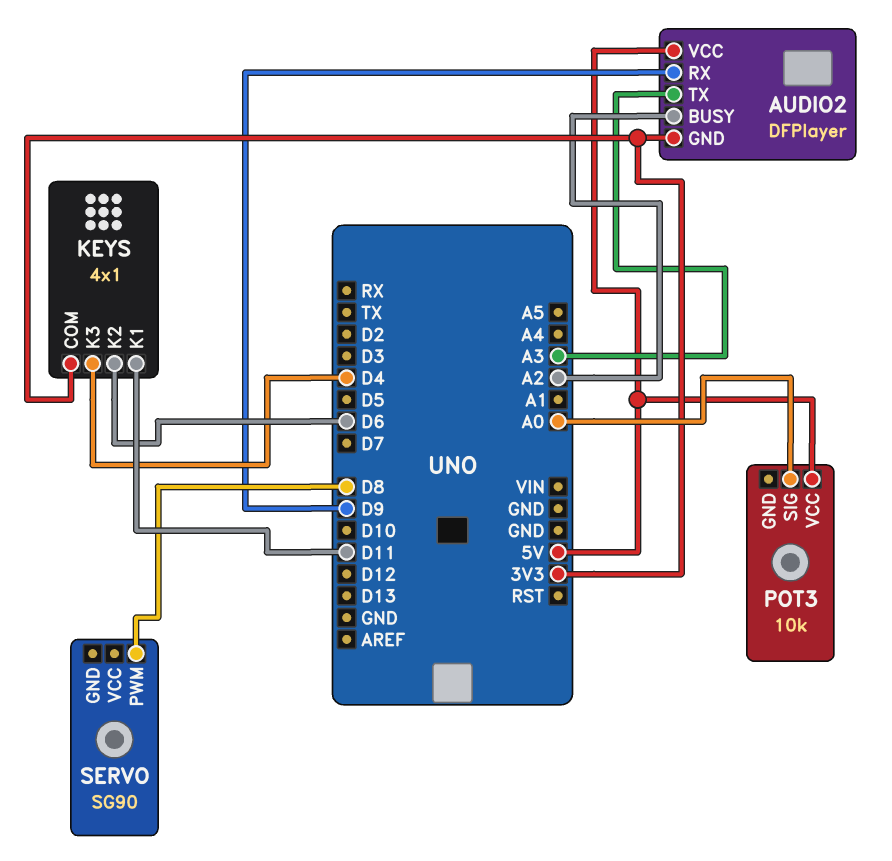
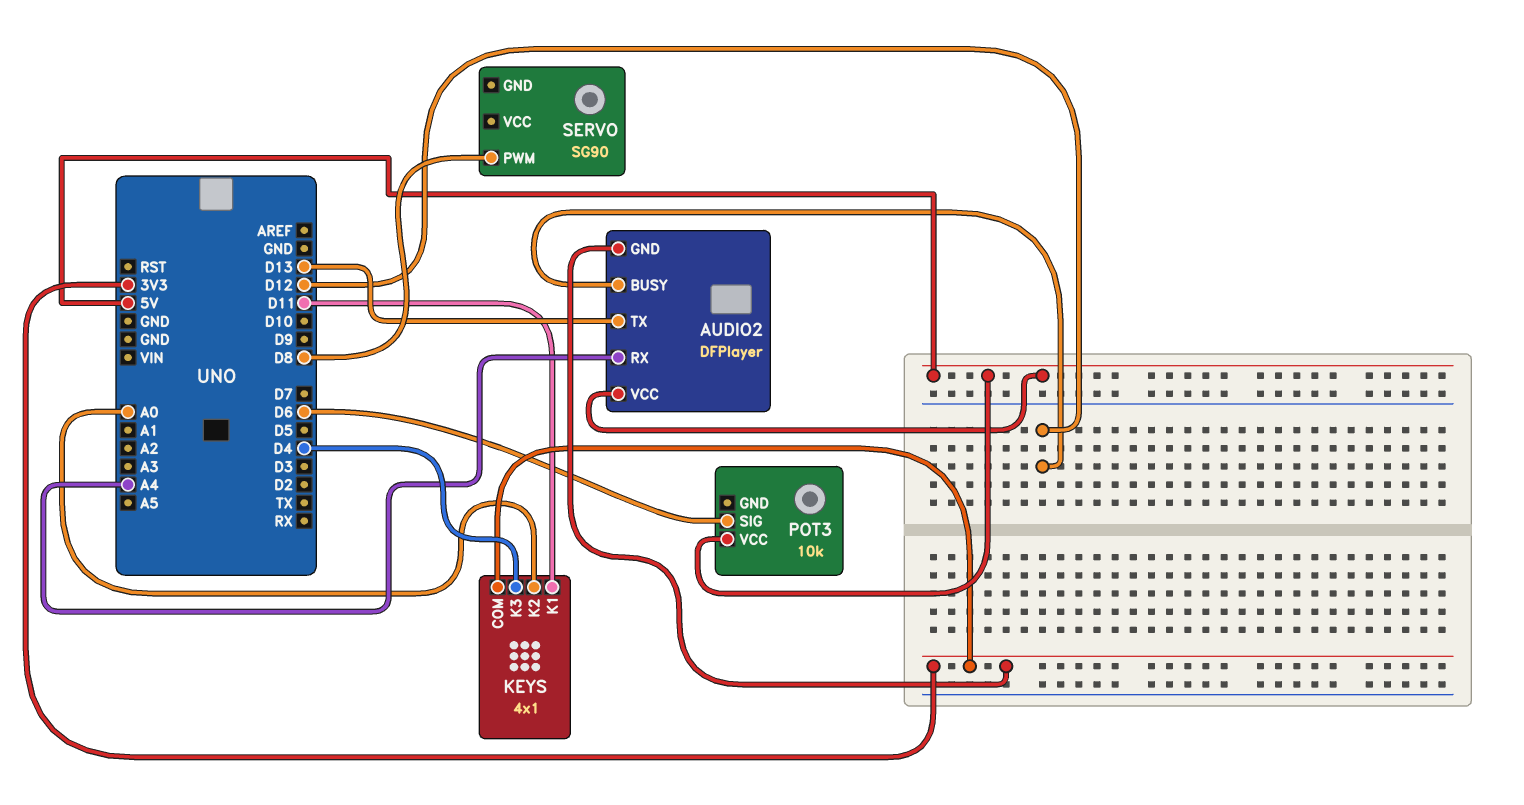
AUDIO2 pin BUSY: A2 -> D12
AUDIO2 pin RX: D9 -> A4
AUDIO2 pin TX: A3 -> D13
KEYS pin K2: D6 -> A0
POT3 pin SIG: A0 -> D6

